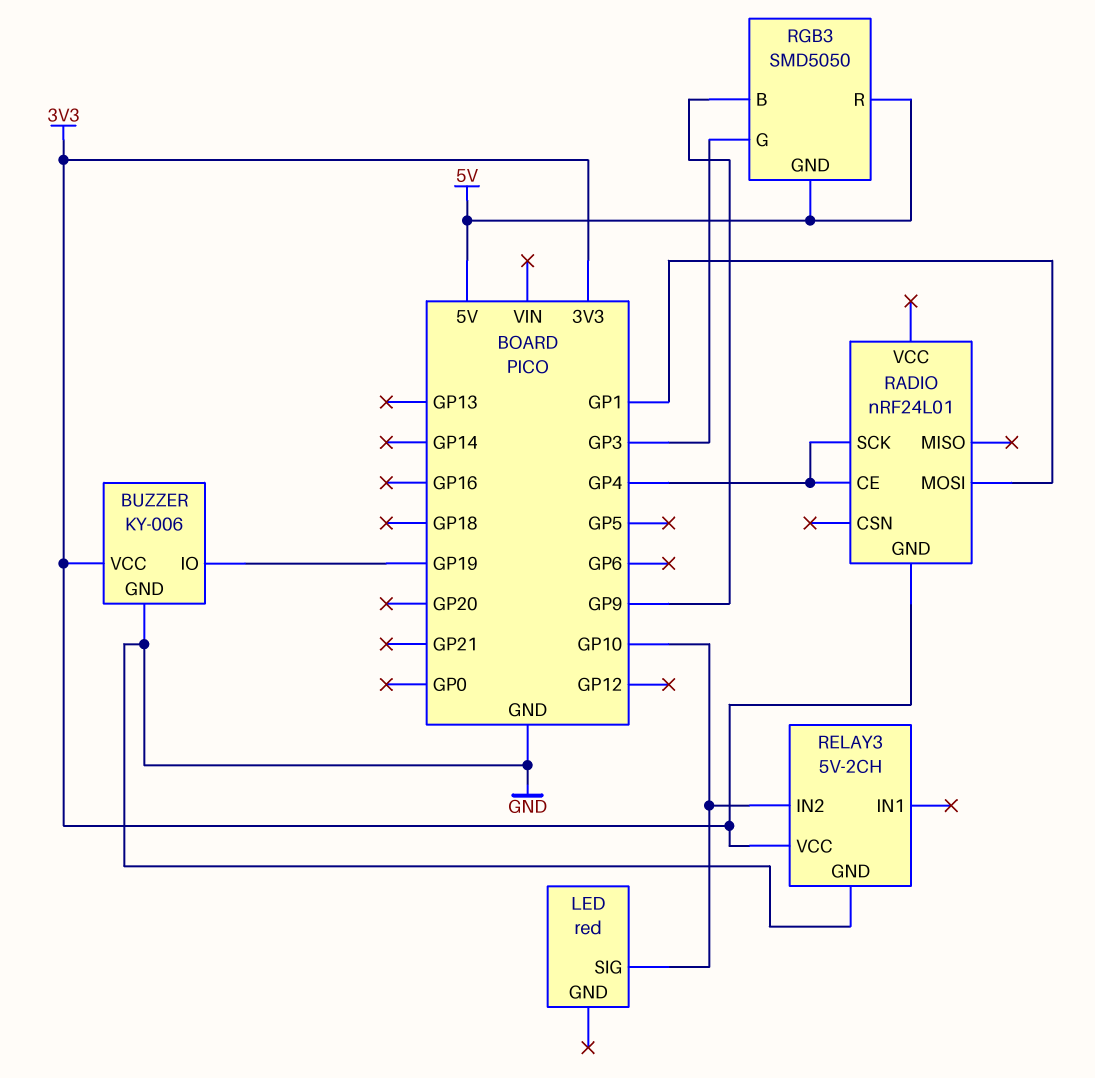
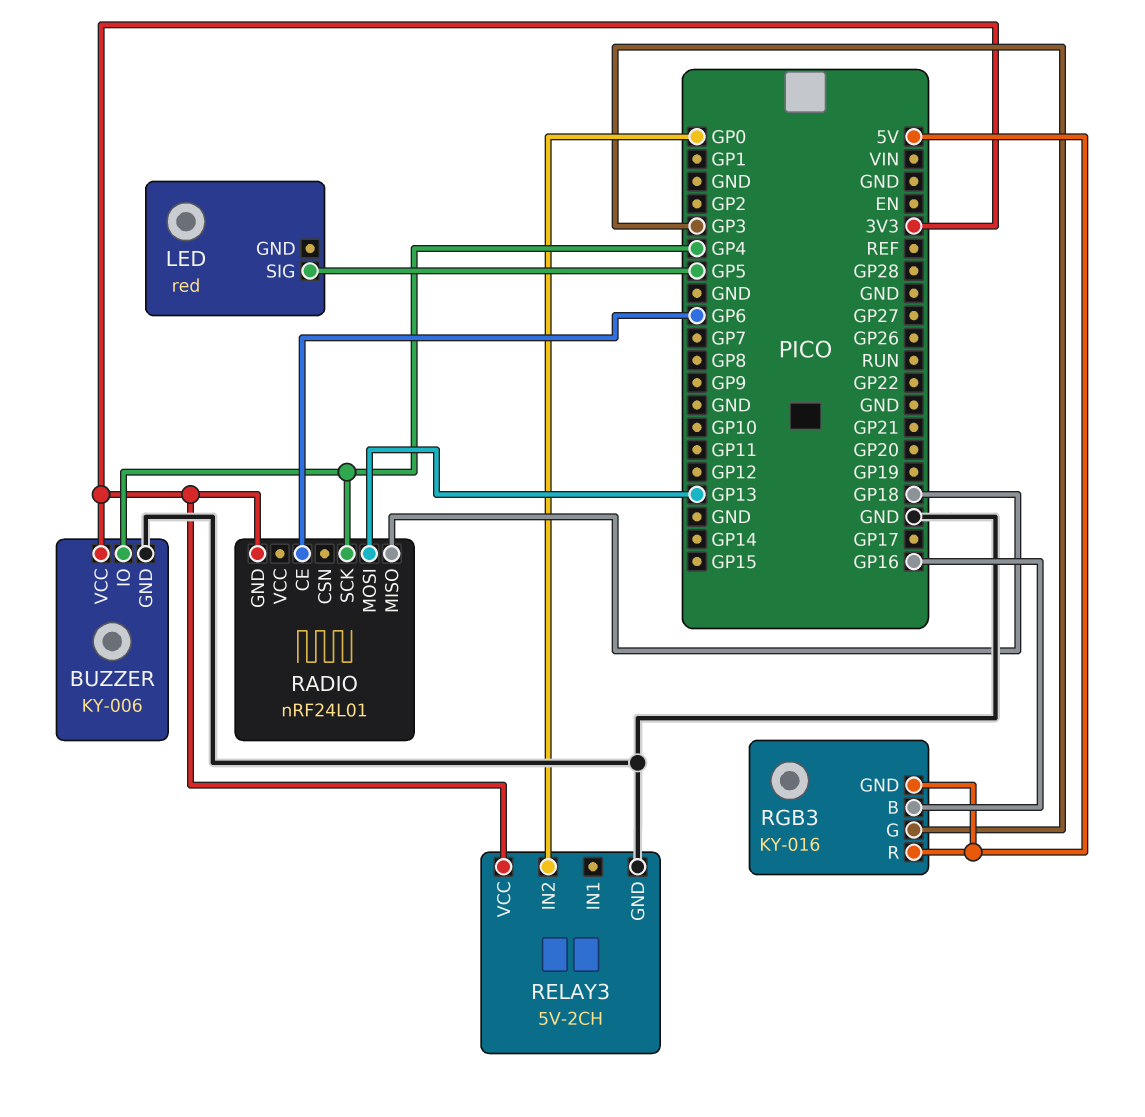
BUZZER pin IO: GP19 -> GP4
LED pin SIG: GP10 -> GP5
RADIO pin CE: GP4 -> GP6
RADIO pin MISO: none -> GP18
RADIO pin MOSI: GP1 -> GP13
RELAY3 pin IN2: GP10 -> GP0
RGB3: SMD5050 -> KY-016
RGB3 pin B: GP9 -> GP16

